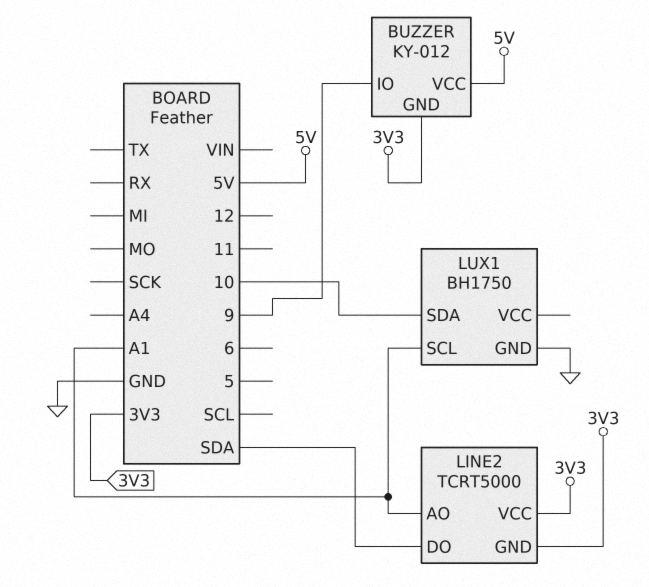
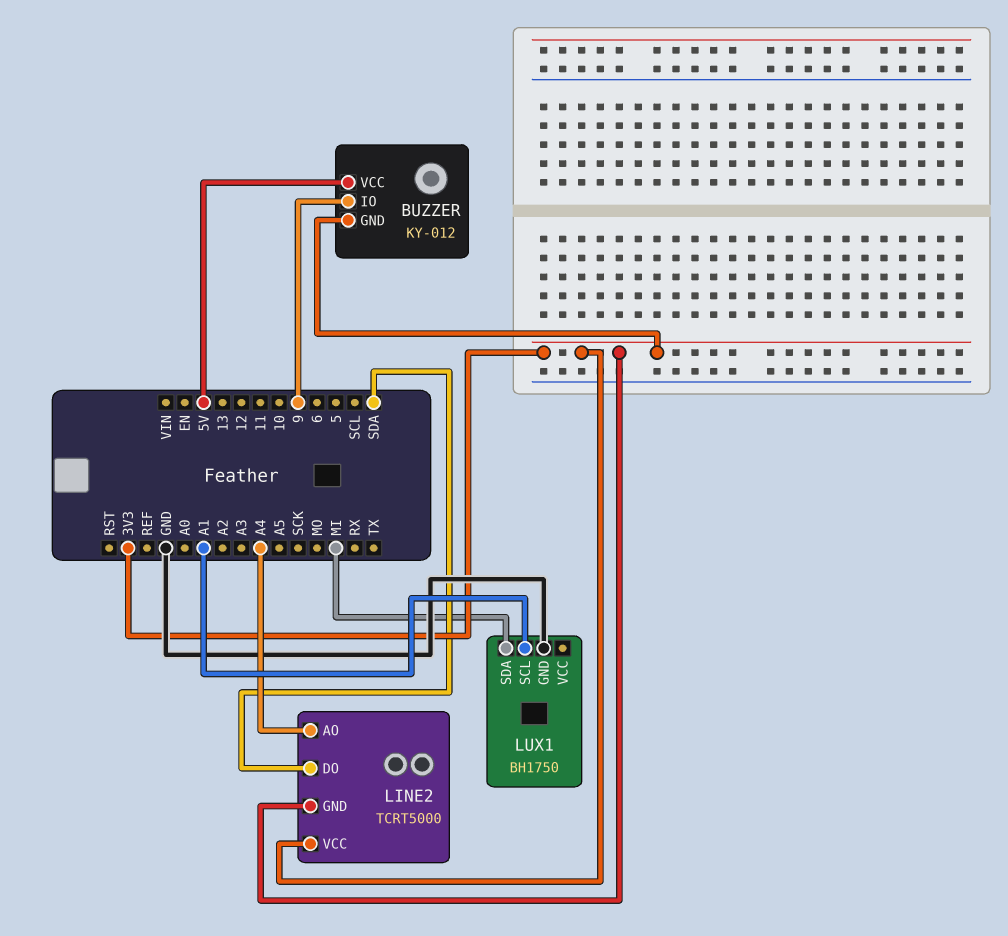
LINE2 pin AO: A1 -> A4
LUX1 pin SDA: 10 -> MI

